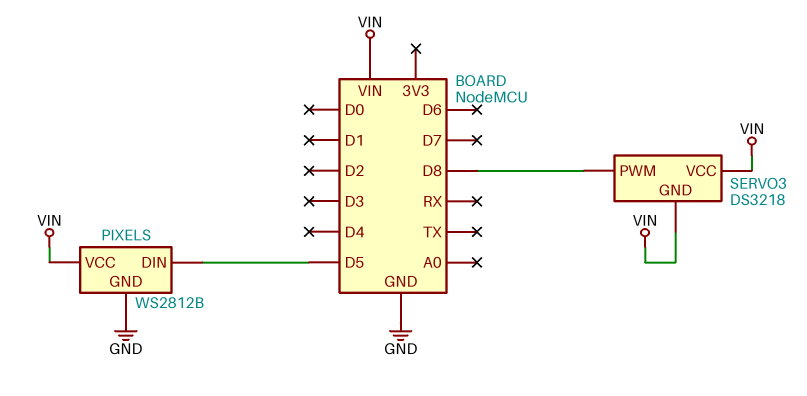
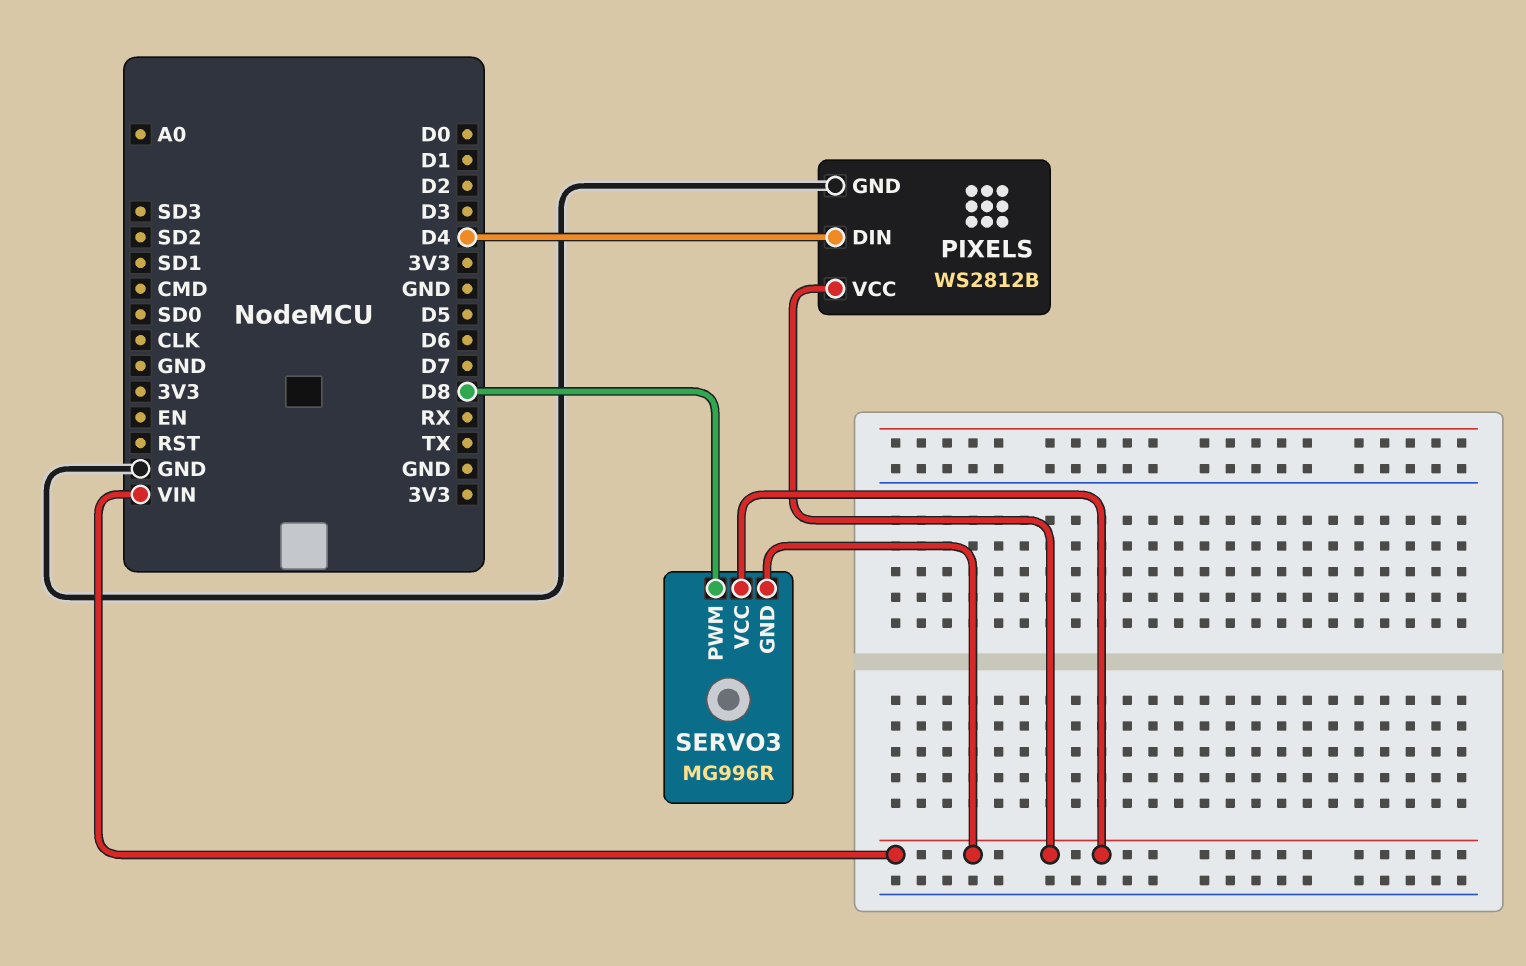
PIXELS pin DIN: D5 -> D4
SERVO3: DS3218 -> MG996R

